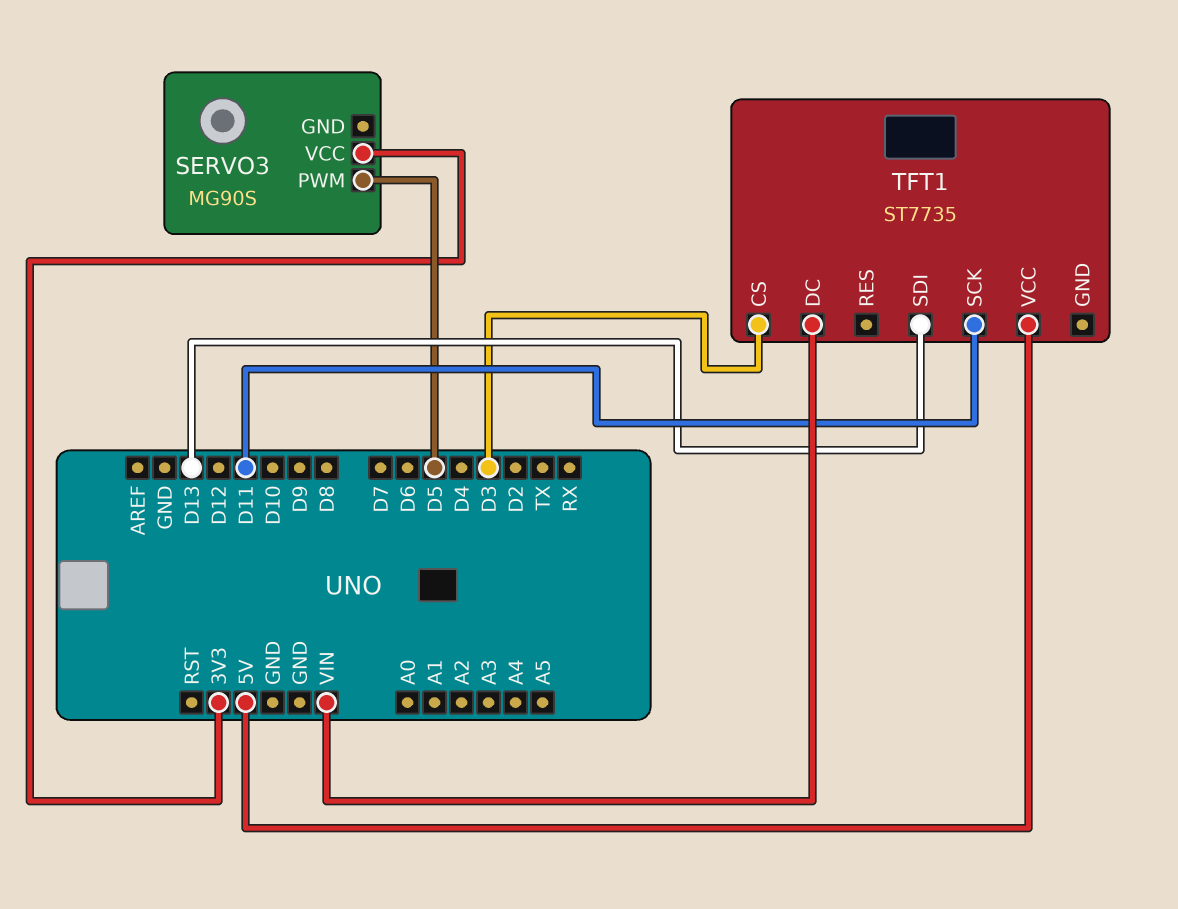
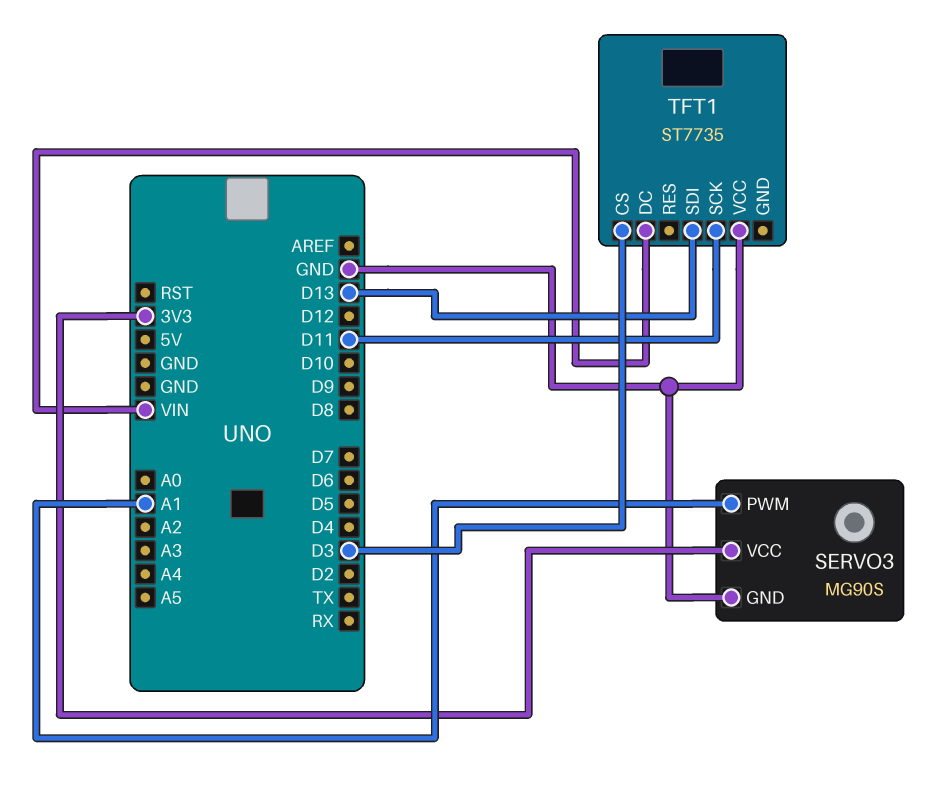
SERVO3 pin GND: none -> GND
SERVO3 pin PWM: D5 -> A1
TFT1 pin VCC: 5V -> GND

